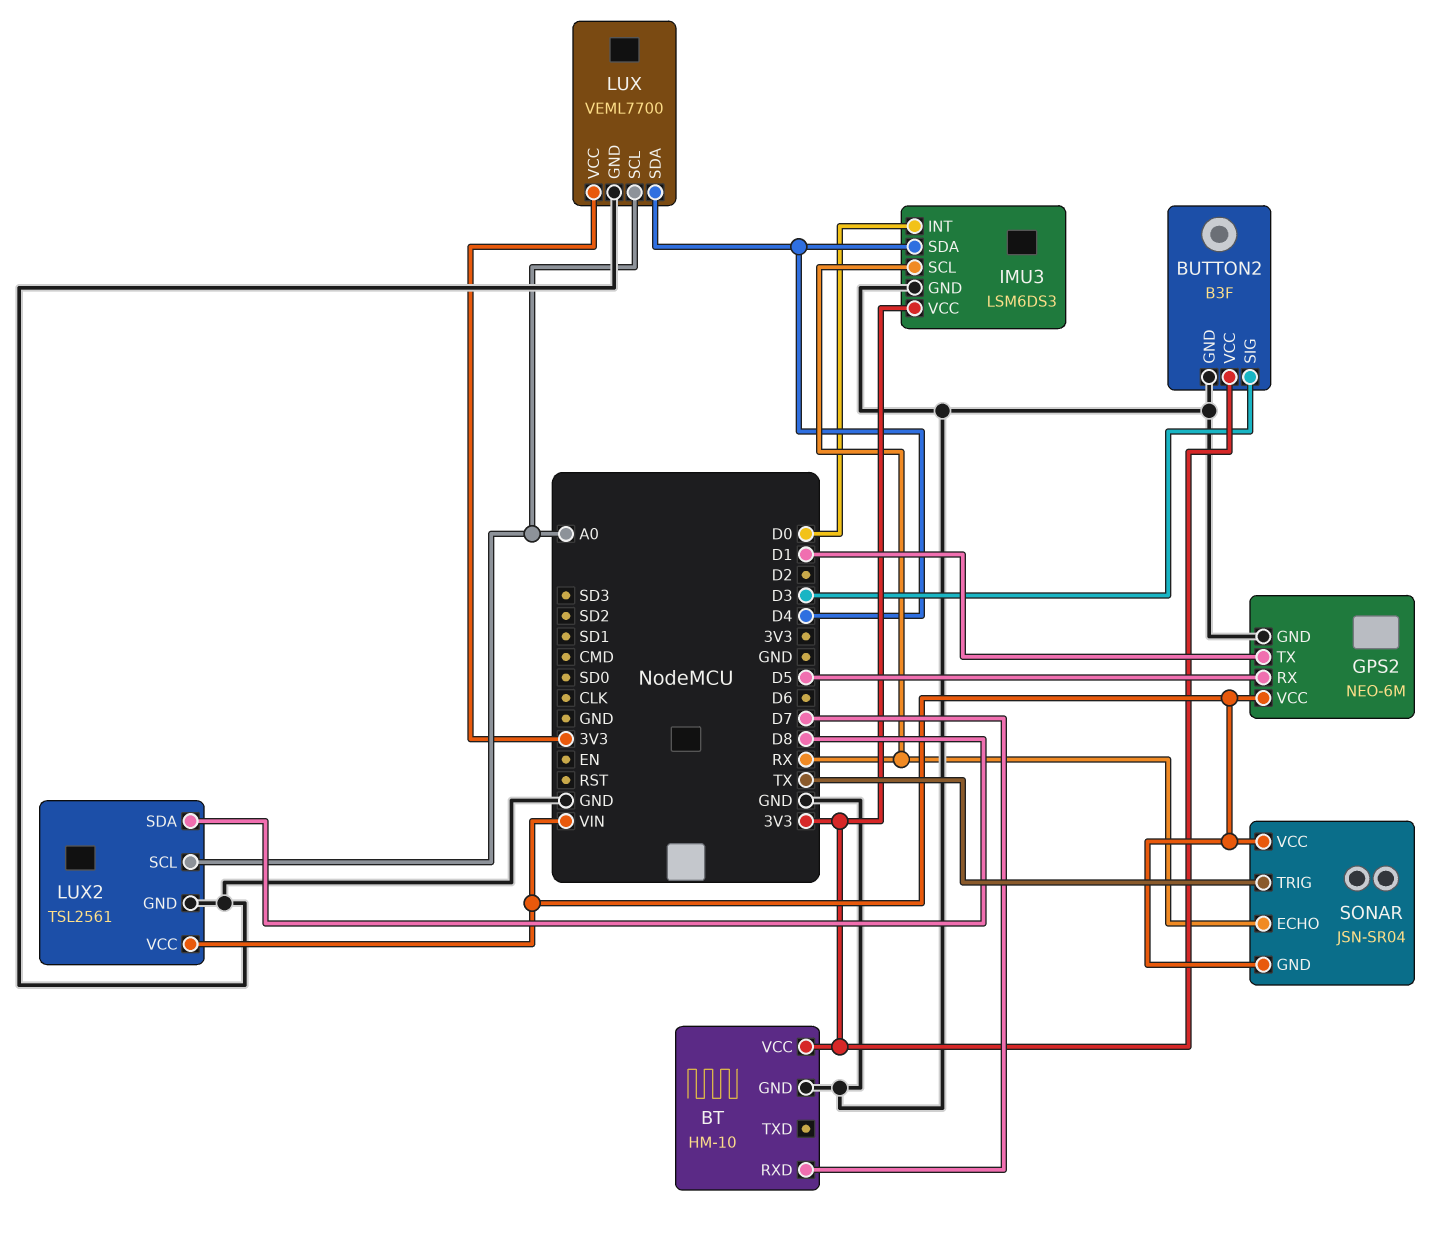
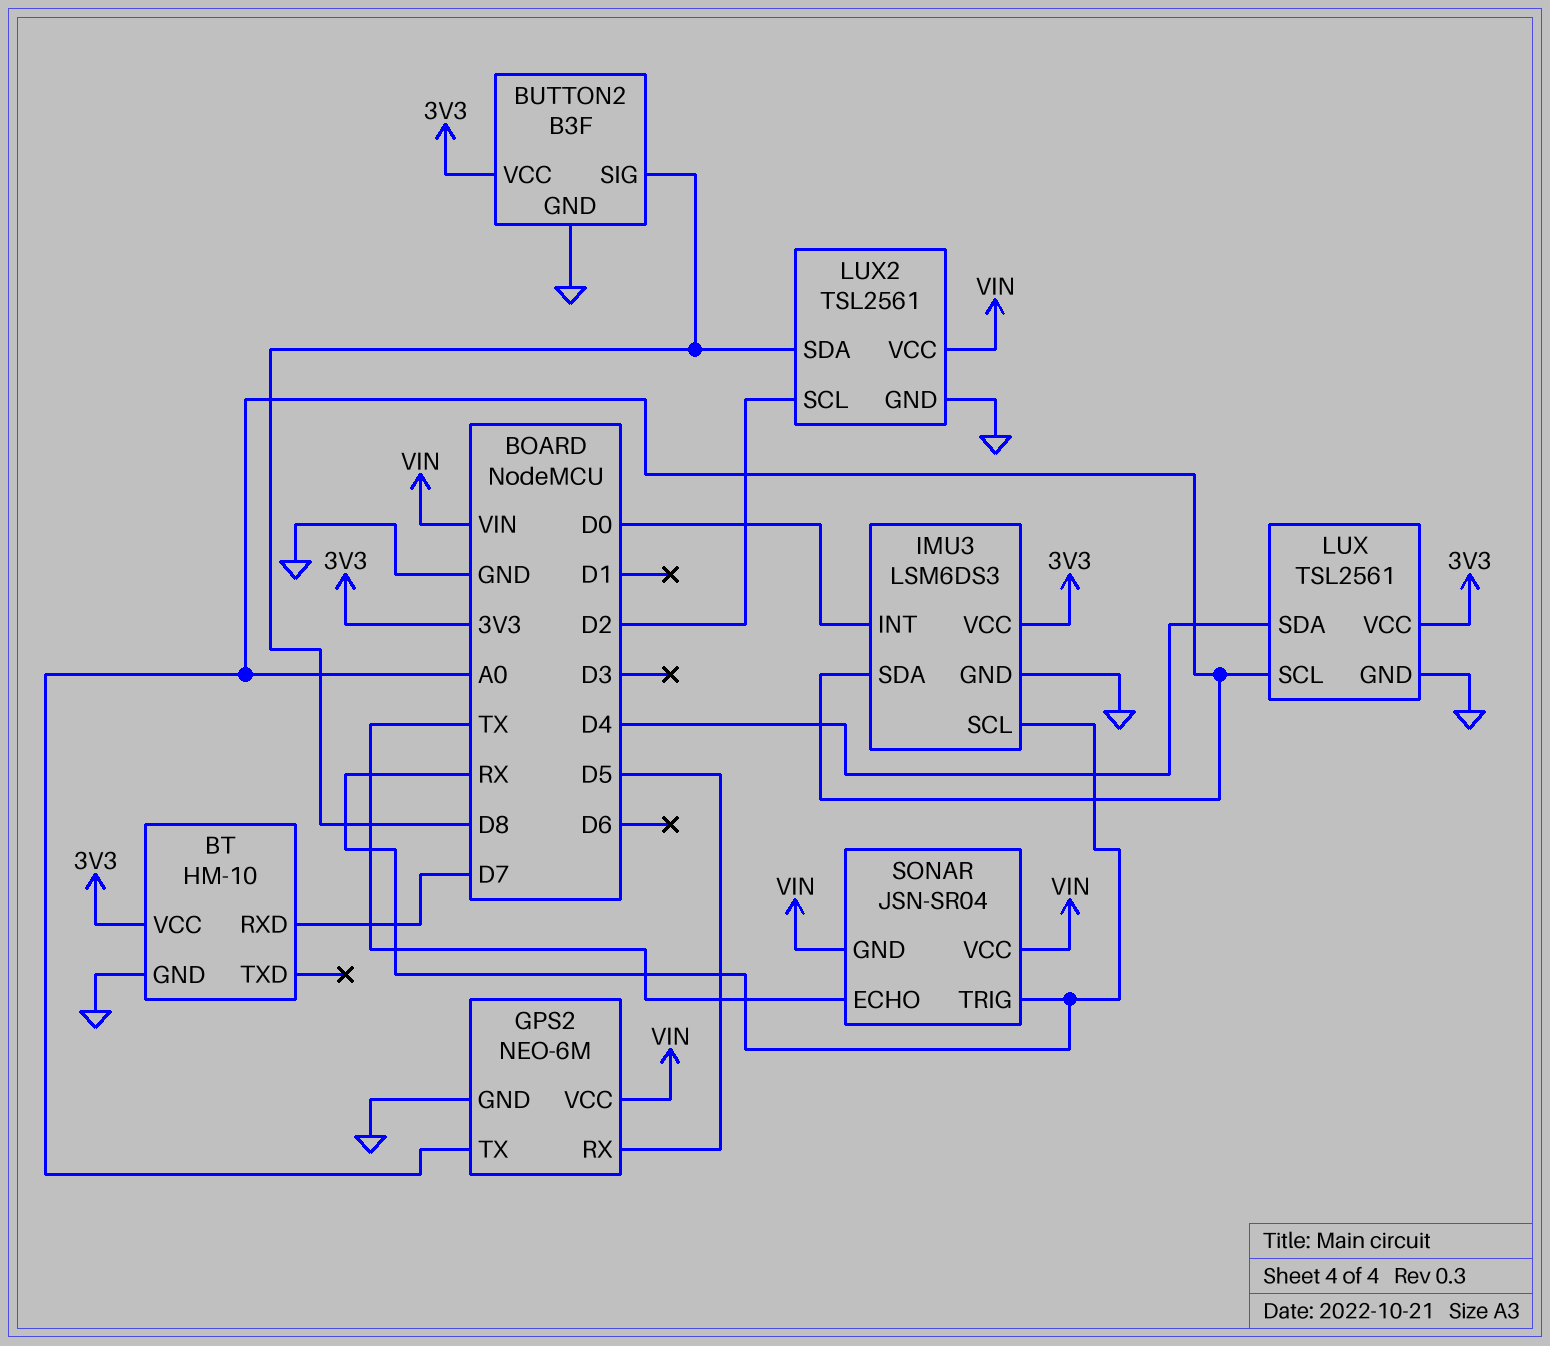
BUTTON2 pin SIG: D3 -> D8
GPS2 pin TX: D1 -> A0
IMU3 pin SDA: D4 -> A0
LUX: VEML7700 -> TSL2561
LUX2 pin SCL: A0 -> D2
SONAR pin ECHO: RX -> TX
SONAR pin TRIG: TX -> RX

